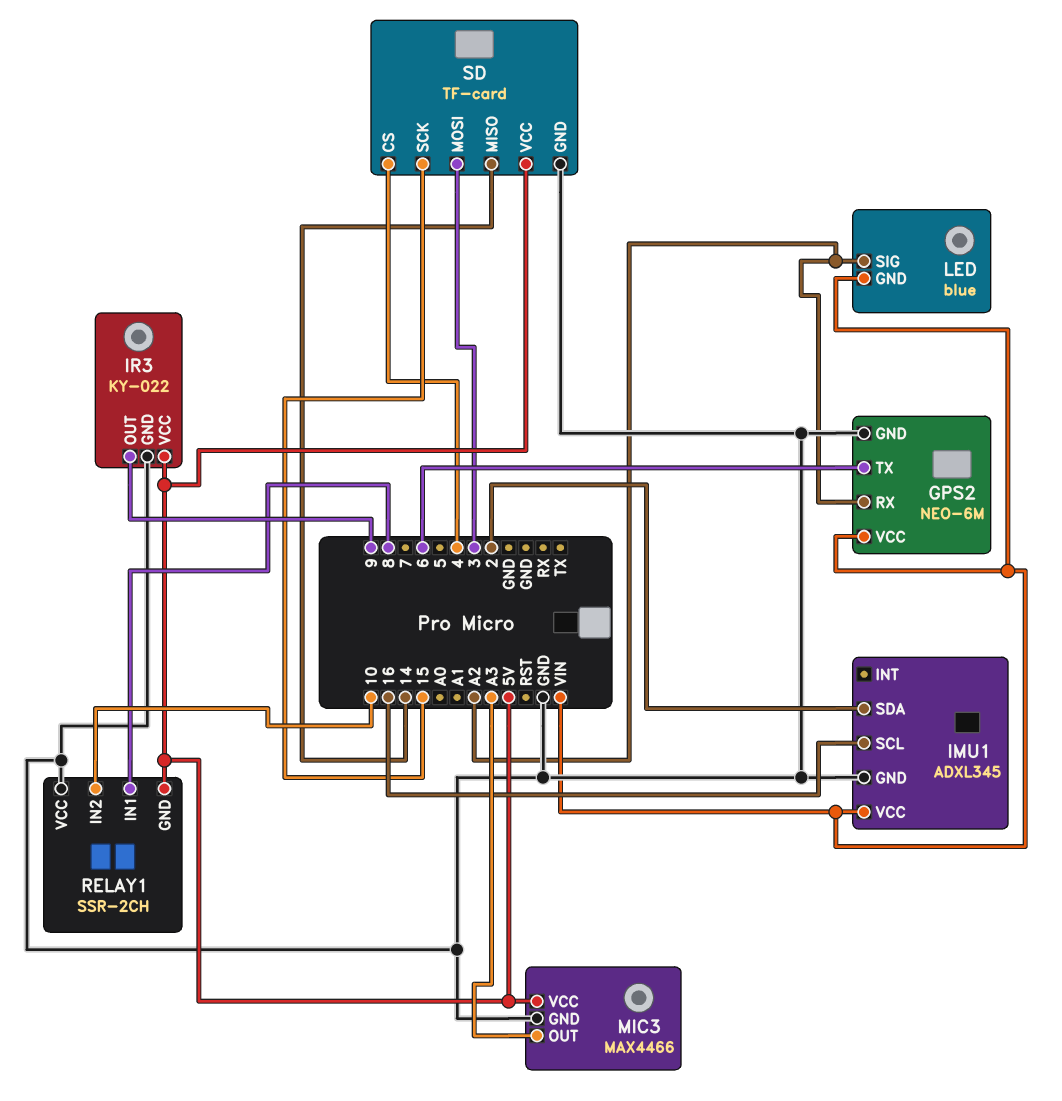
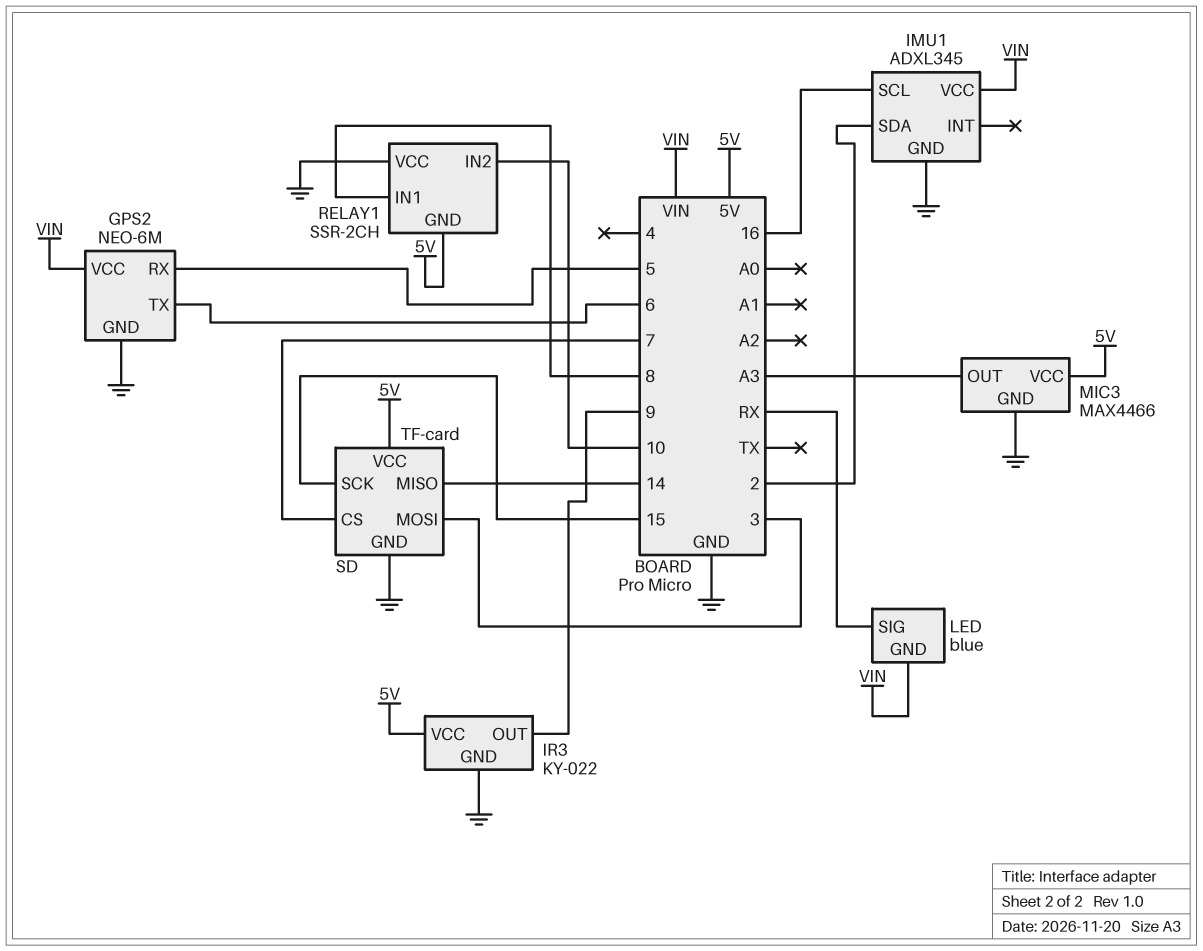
GPS2 pin RX: A2 -> 5
LED pin SIG: A2 -> RX
SD pin CS: 4 -> 7

